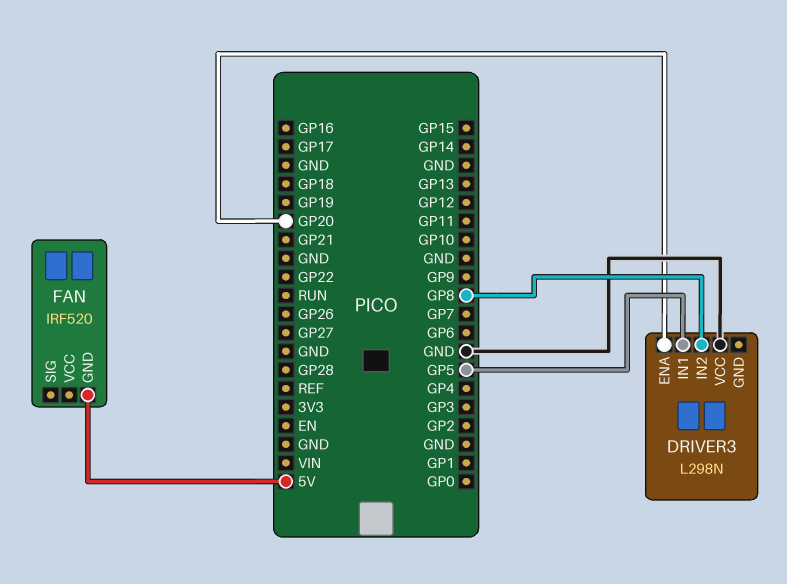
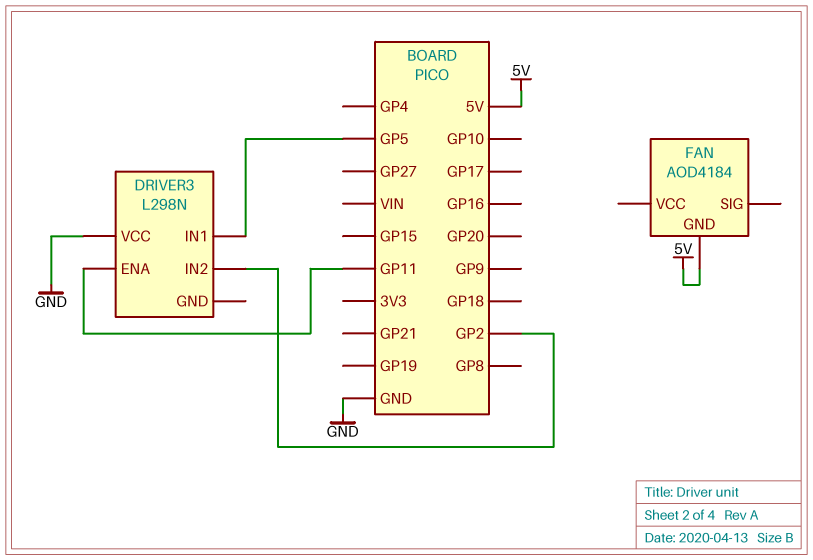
DRIVER3 pin ENA: GP20 -> GP11
DRIVER3 pin IN2: GP8 -> GP2
FAN: IRF520 -> AOD4184

